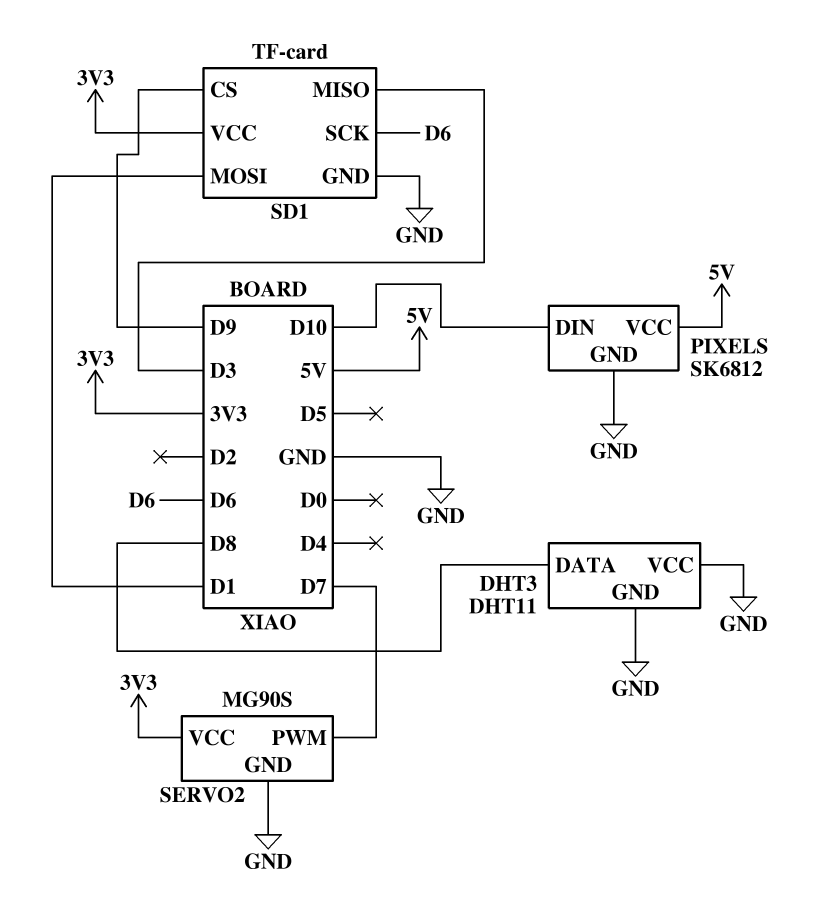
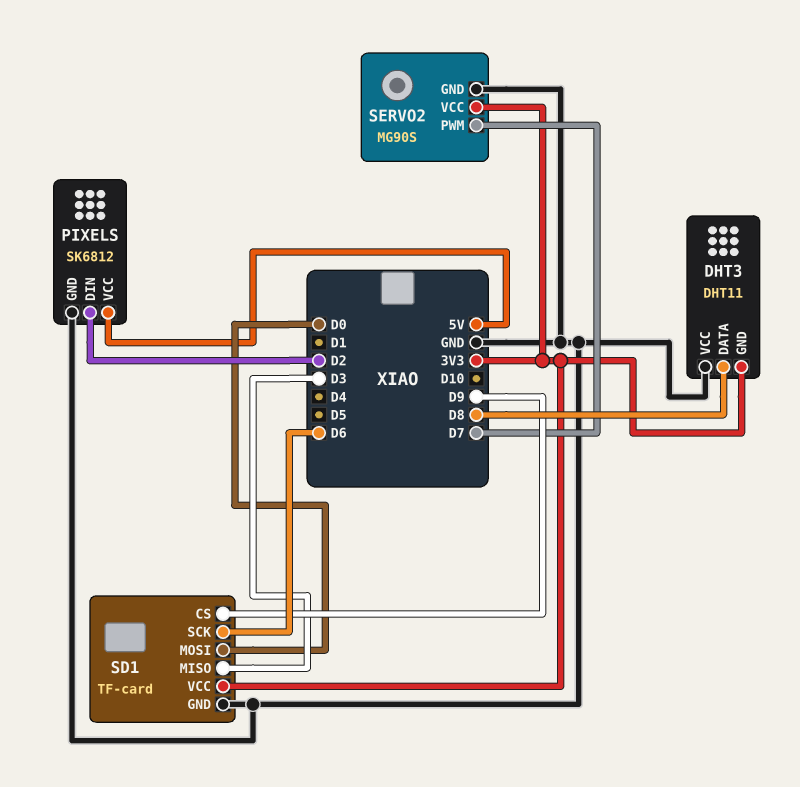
DHT3 pin GND: GND -> 3V3
PIXELS pin DIN: D10 -> D2
SD1 pin MOSI: D1 -> D0

